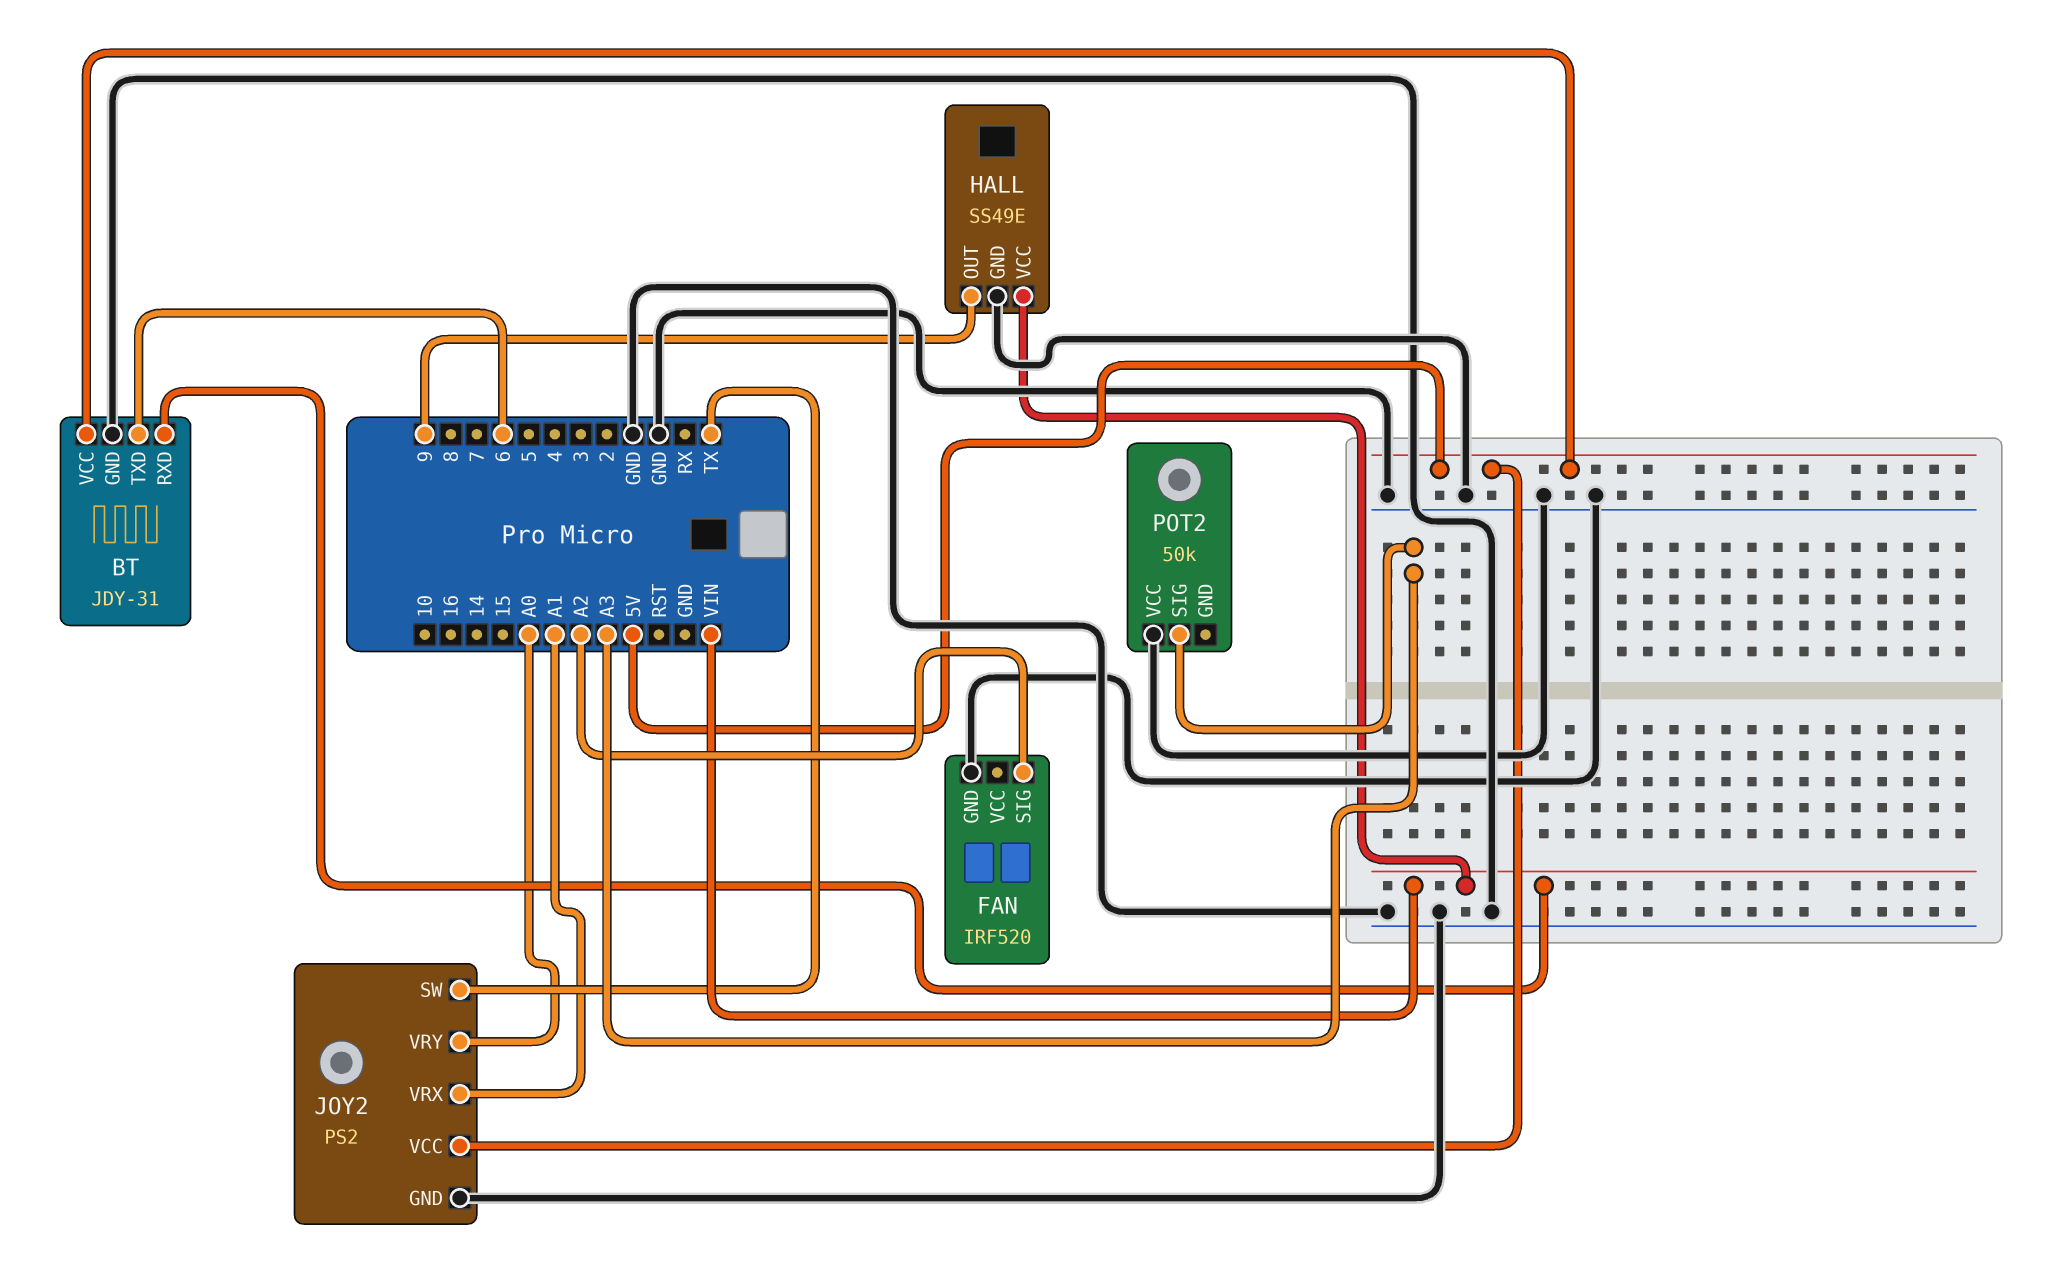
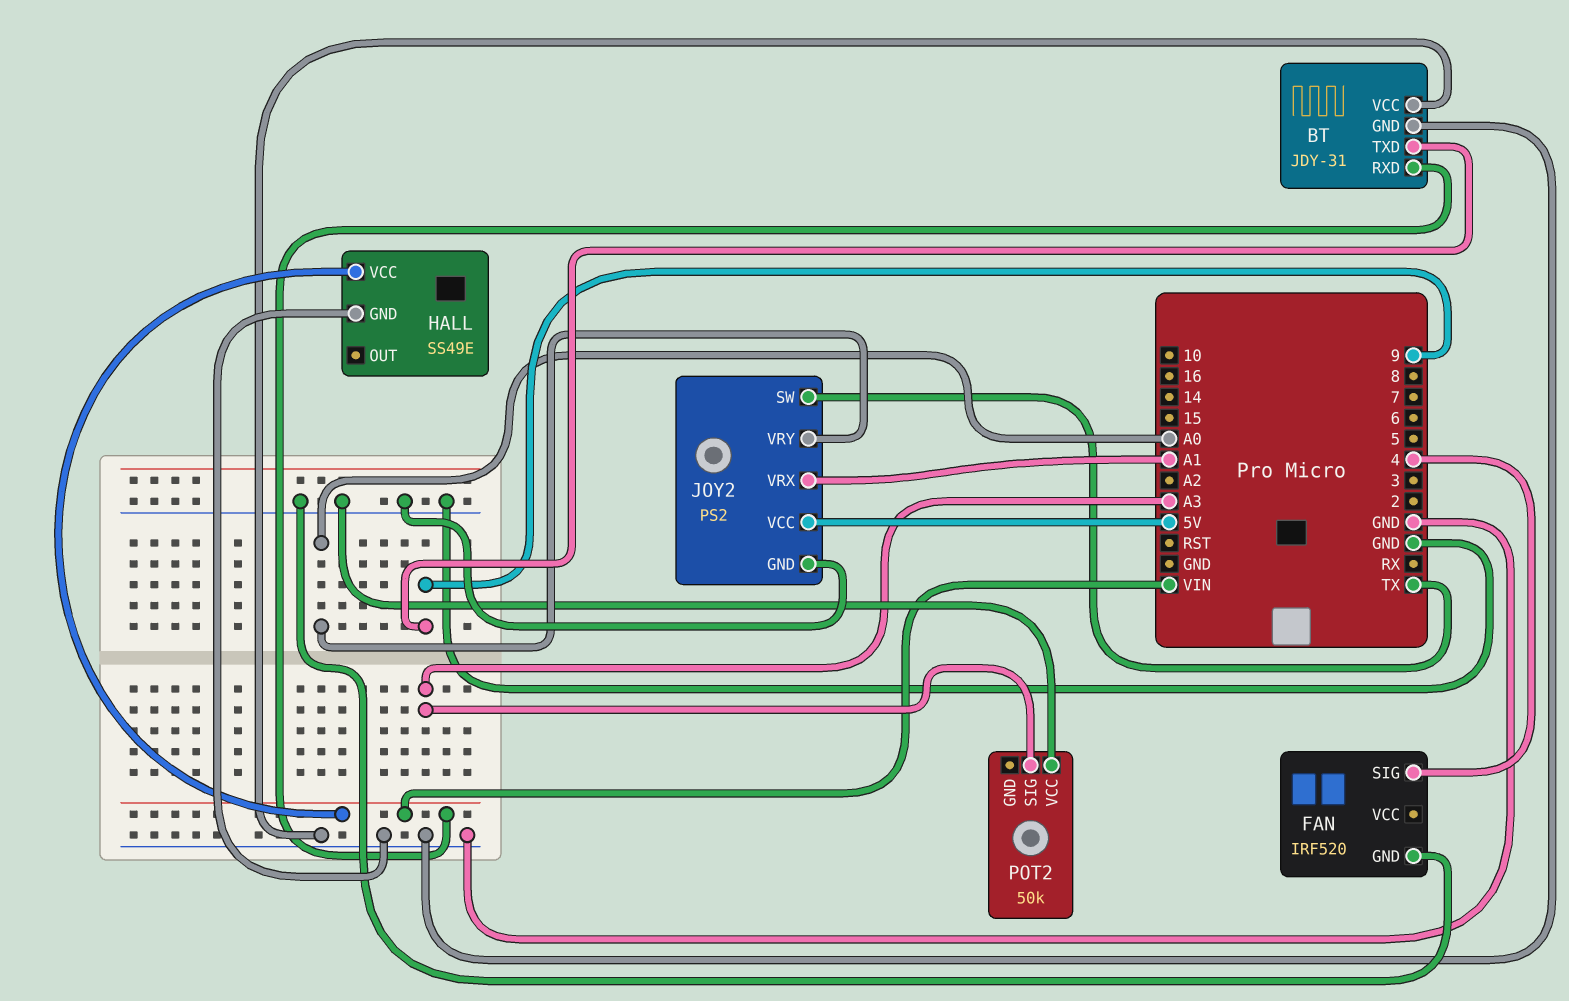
BT pin TXD: 6 -> 9
BT pin VCC: 5V -> GND
FAN pin SIG: A2 -> 4
HALL pin OUT: 9 -> none

